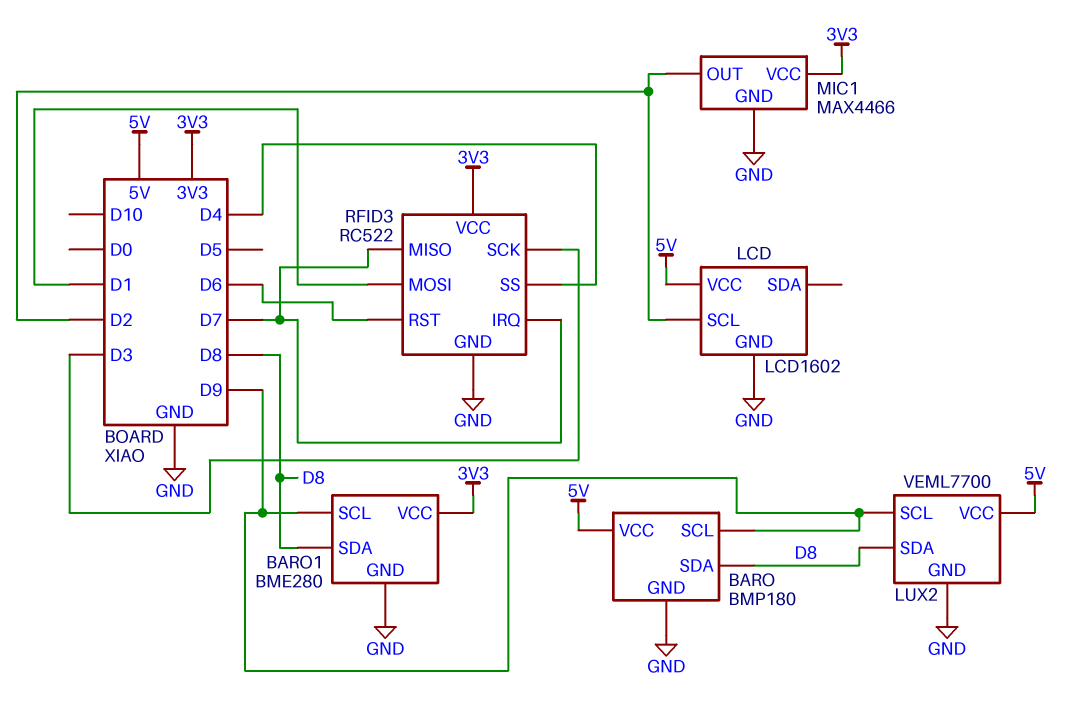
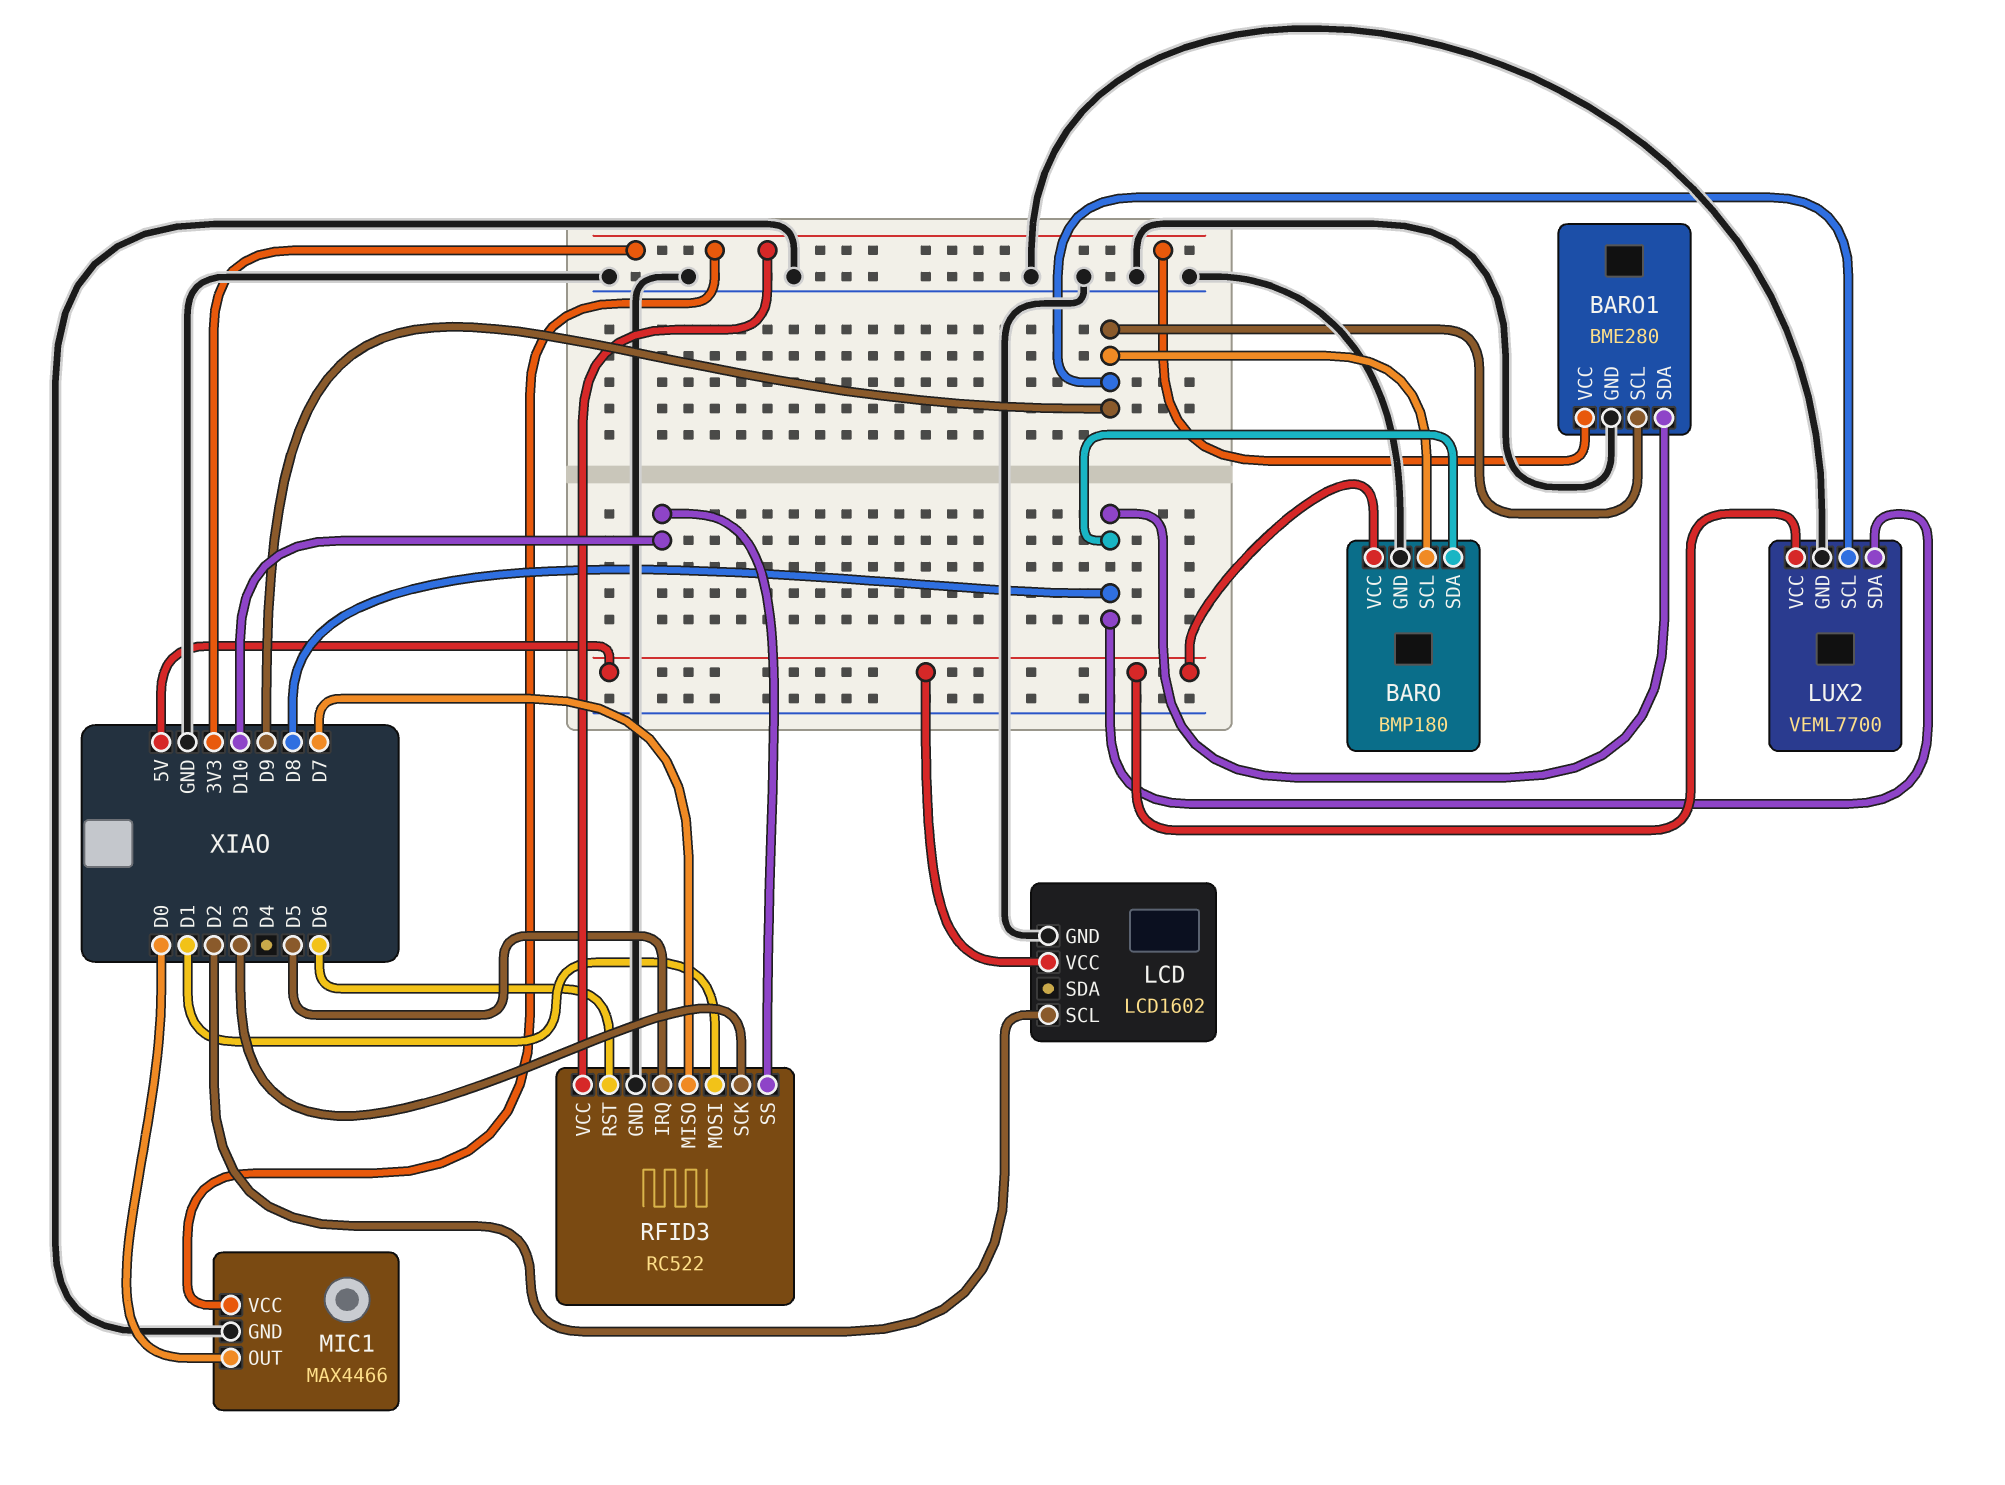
MIC1 pin OUT: D2 -> D0
RFID3 pin IRQ: D7 -> D5
RFID3 pin SS: D4 -> D10

